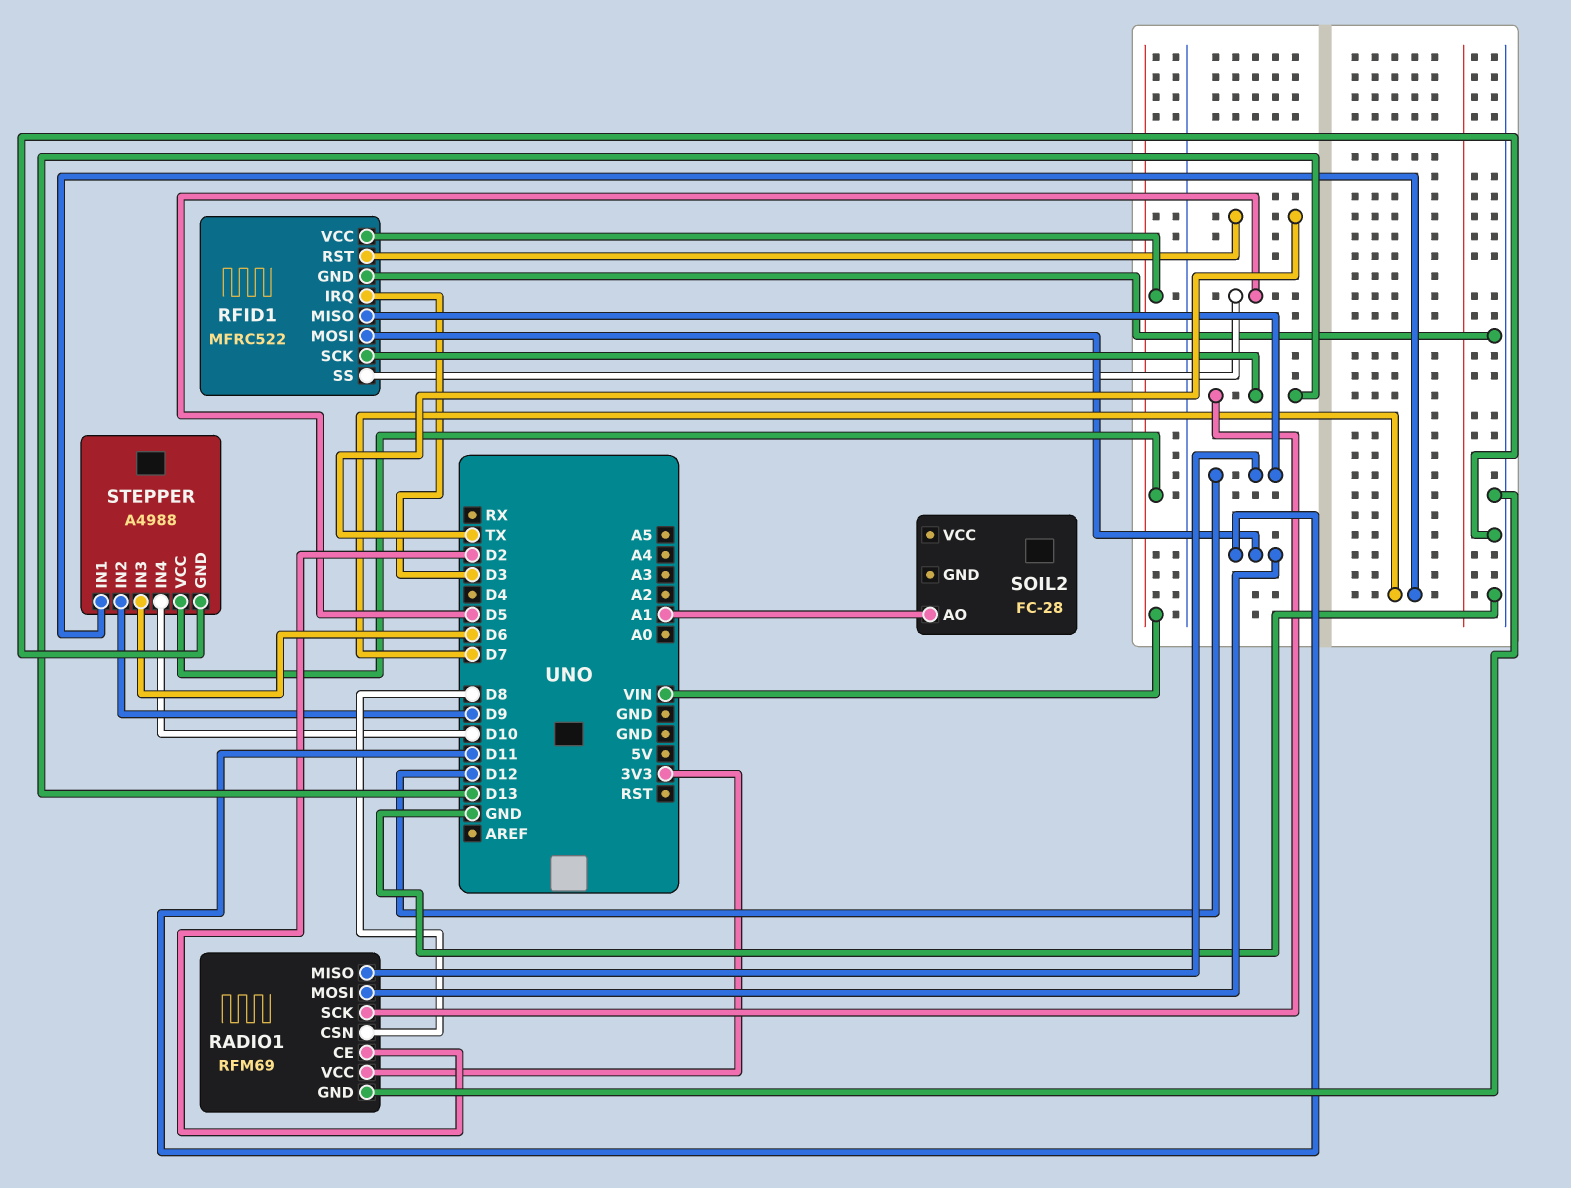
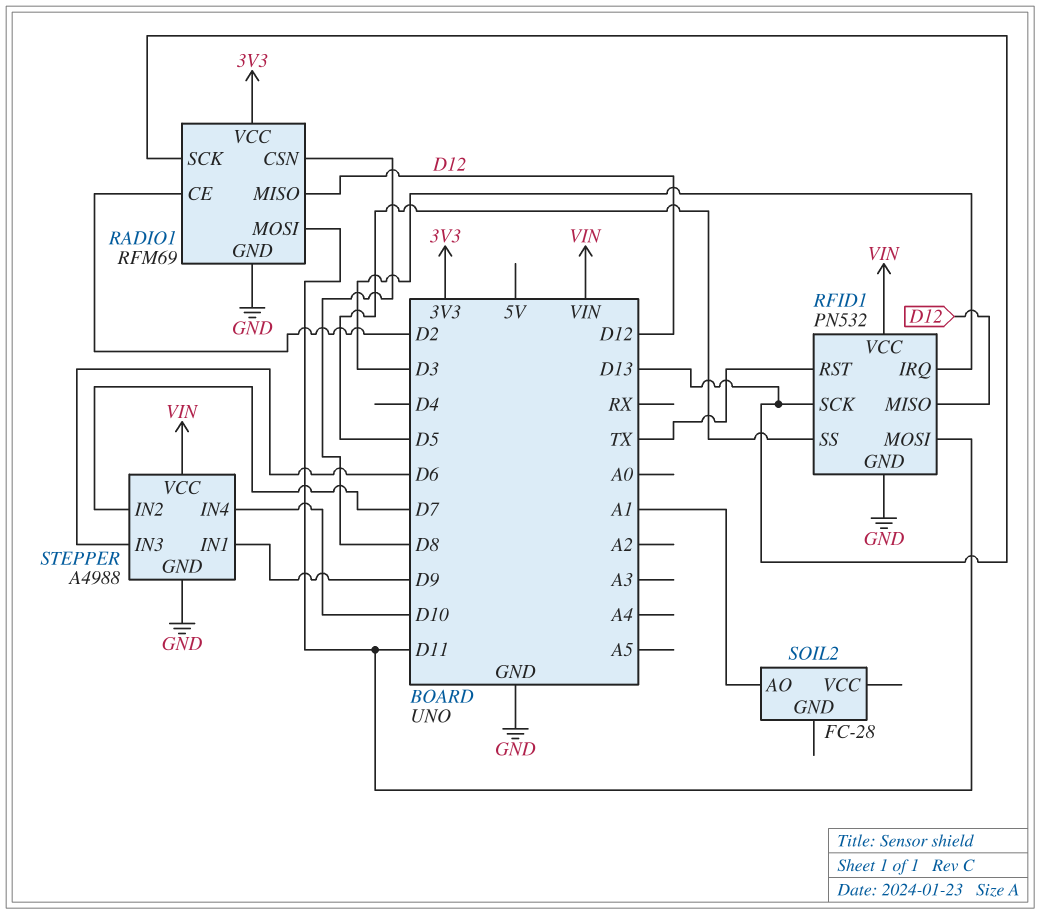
RFID1: MFRC522 -> PN532
STEPPER pin IN1: D7 -> D9
STEPPER pin IN2: D9 -> D7

